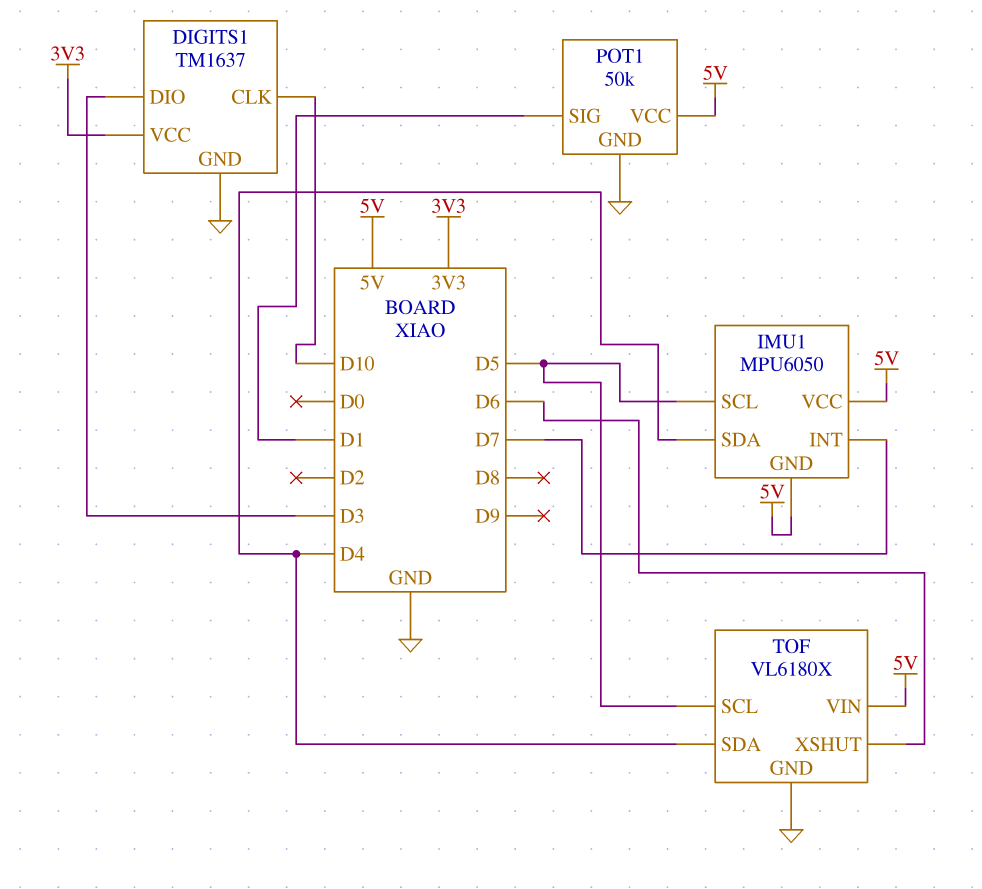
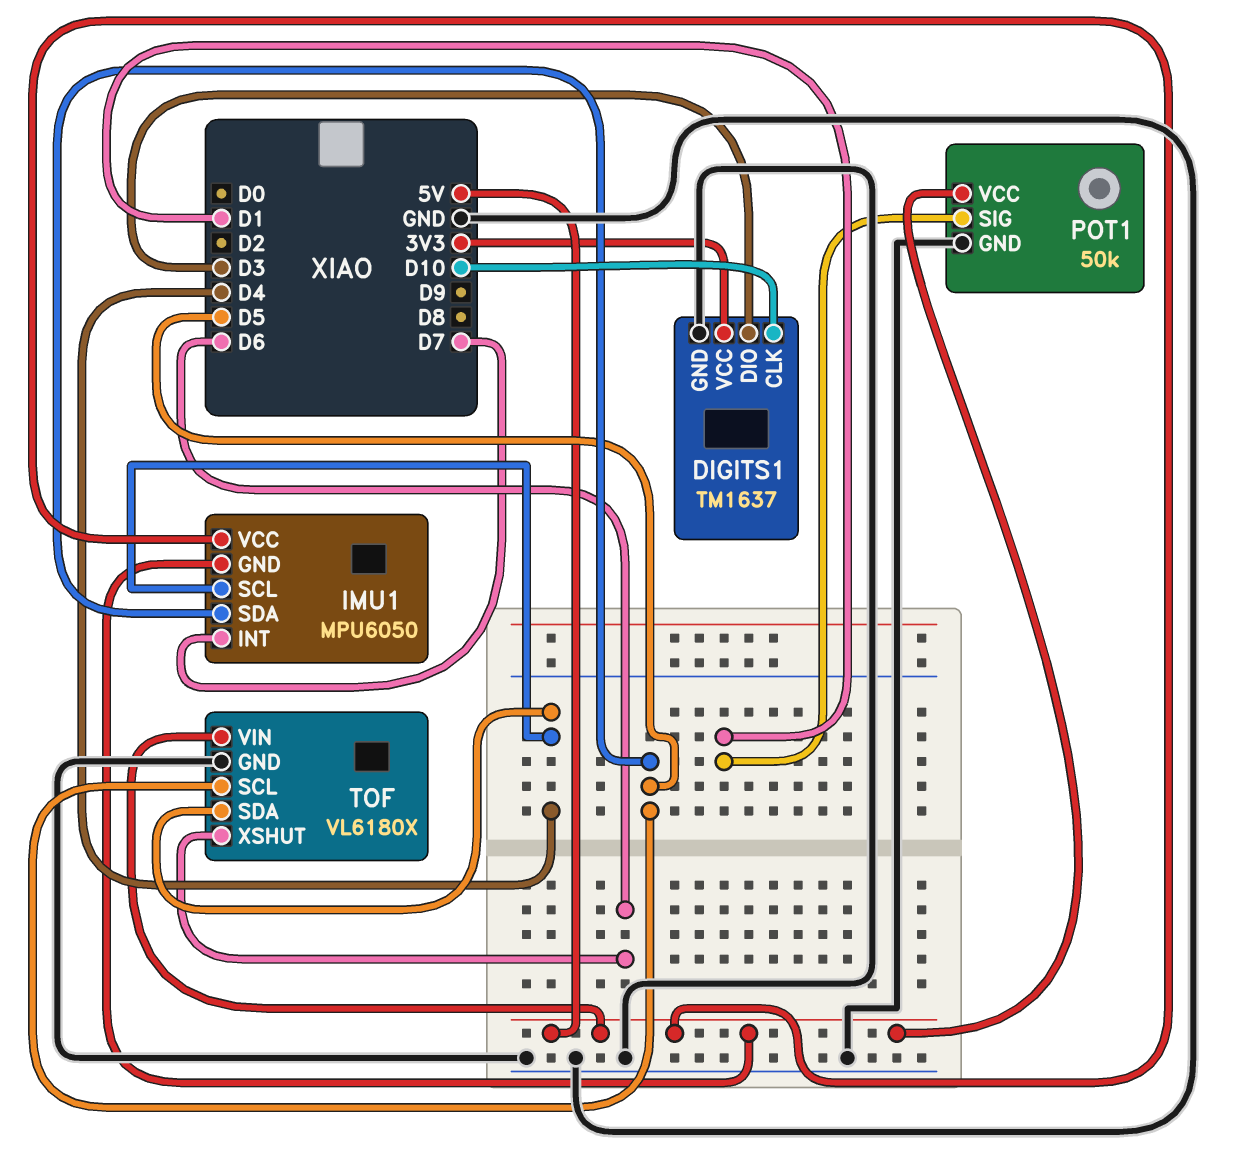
IMU1 pin SCL: D5 -> D4
IMU1 pin SDA: D4 -> D5

